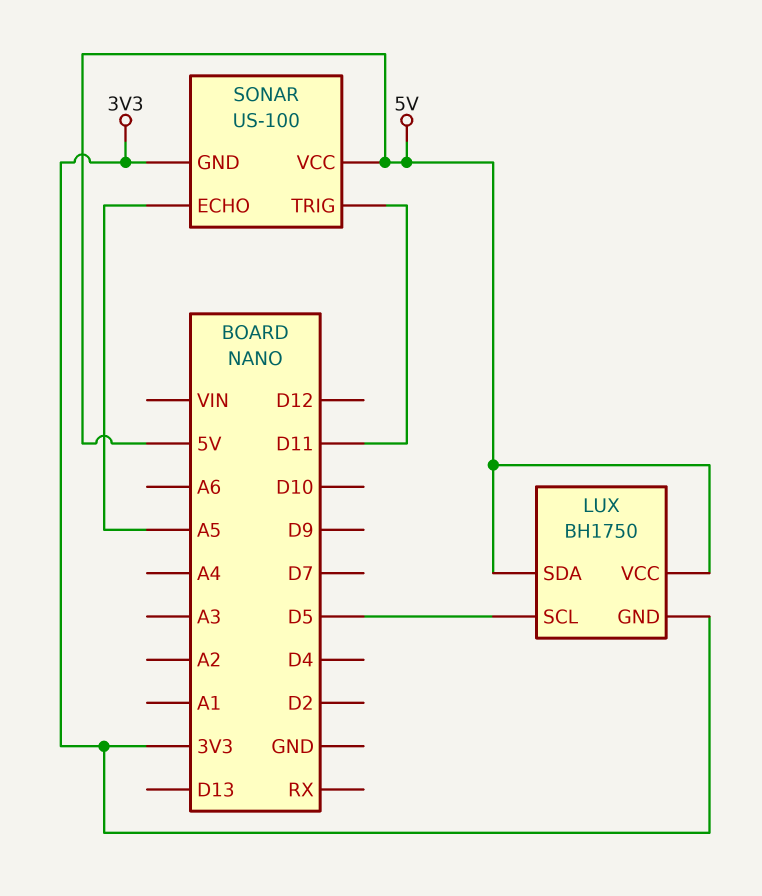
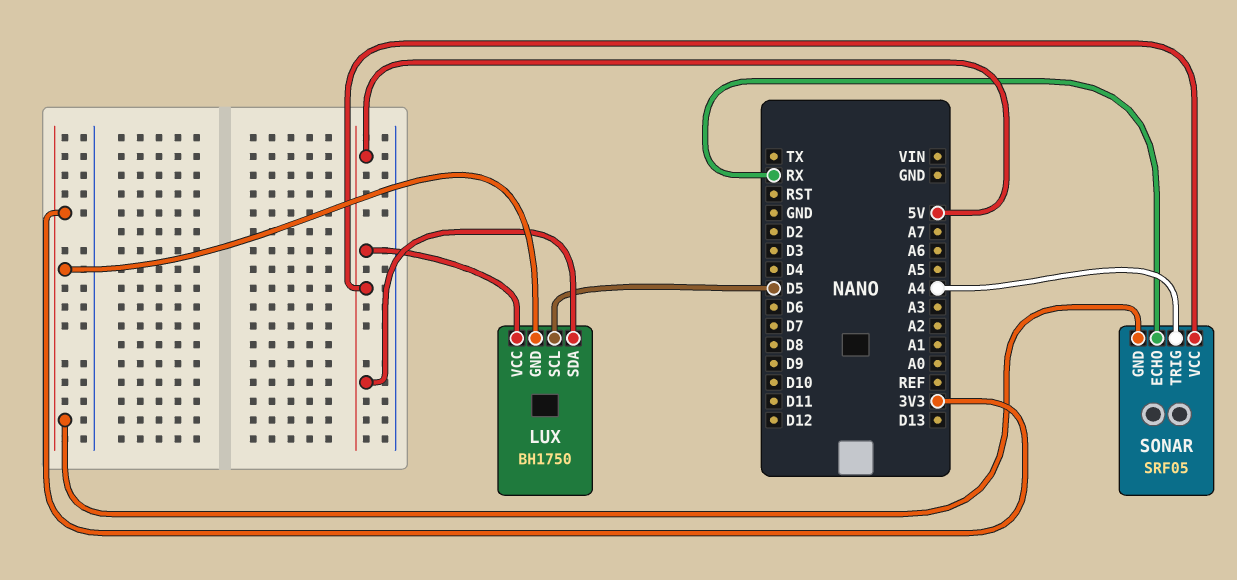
SONAR: US-100 -> SRF05
SONAR pin ECHO: A5 -> RX
SONAR pin TRIG: D11 -> A4

